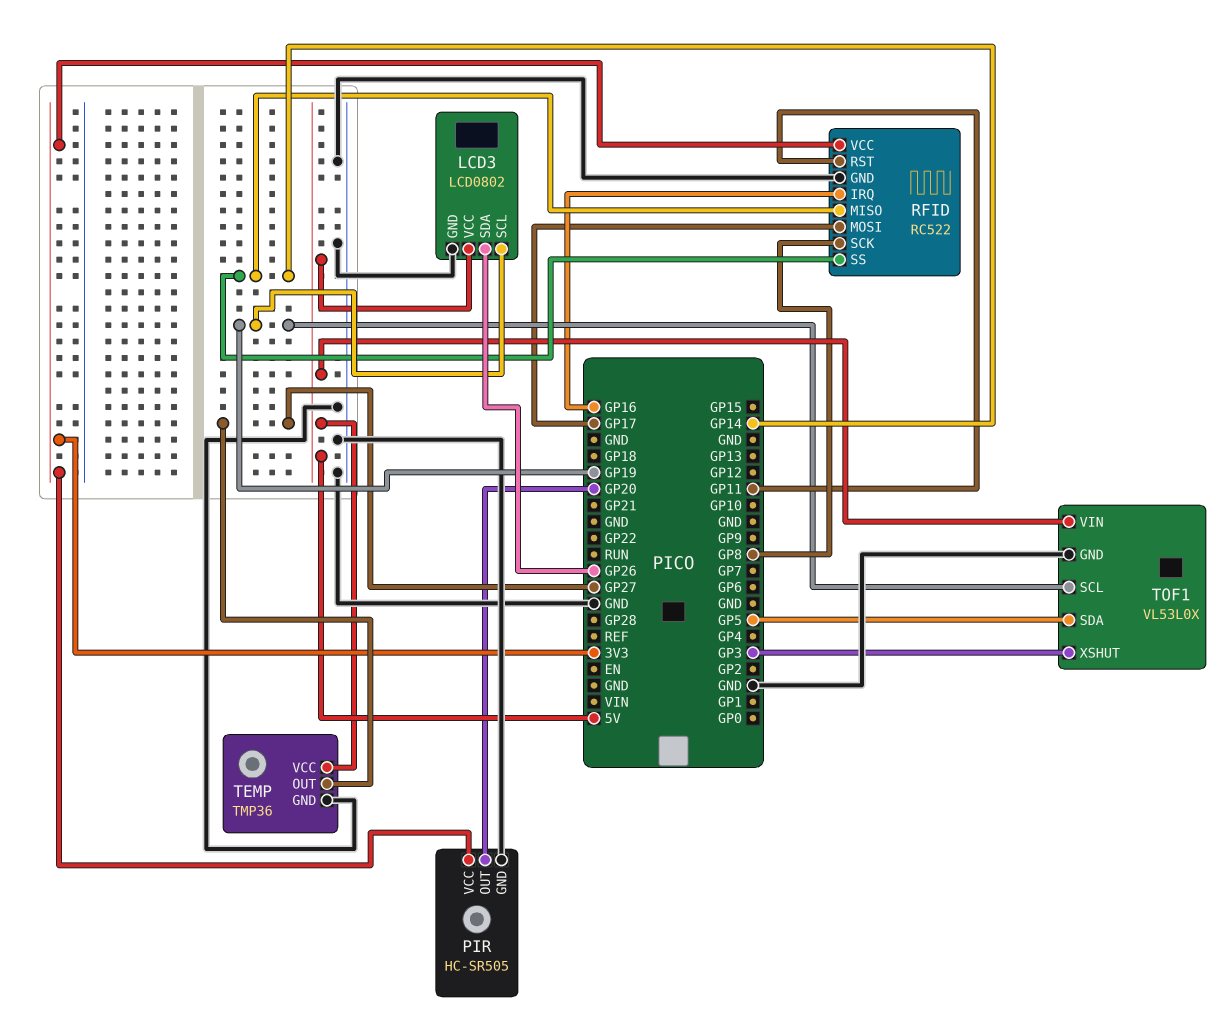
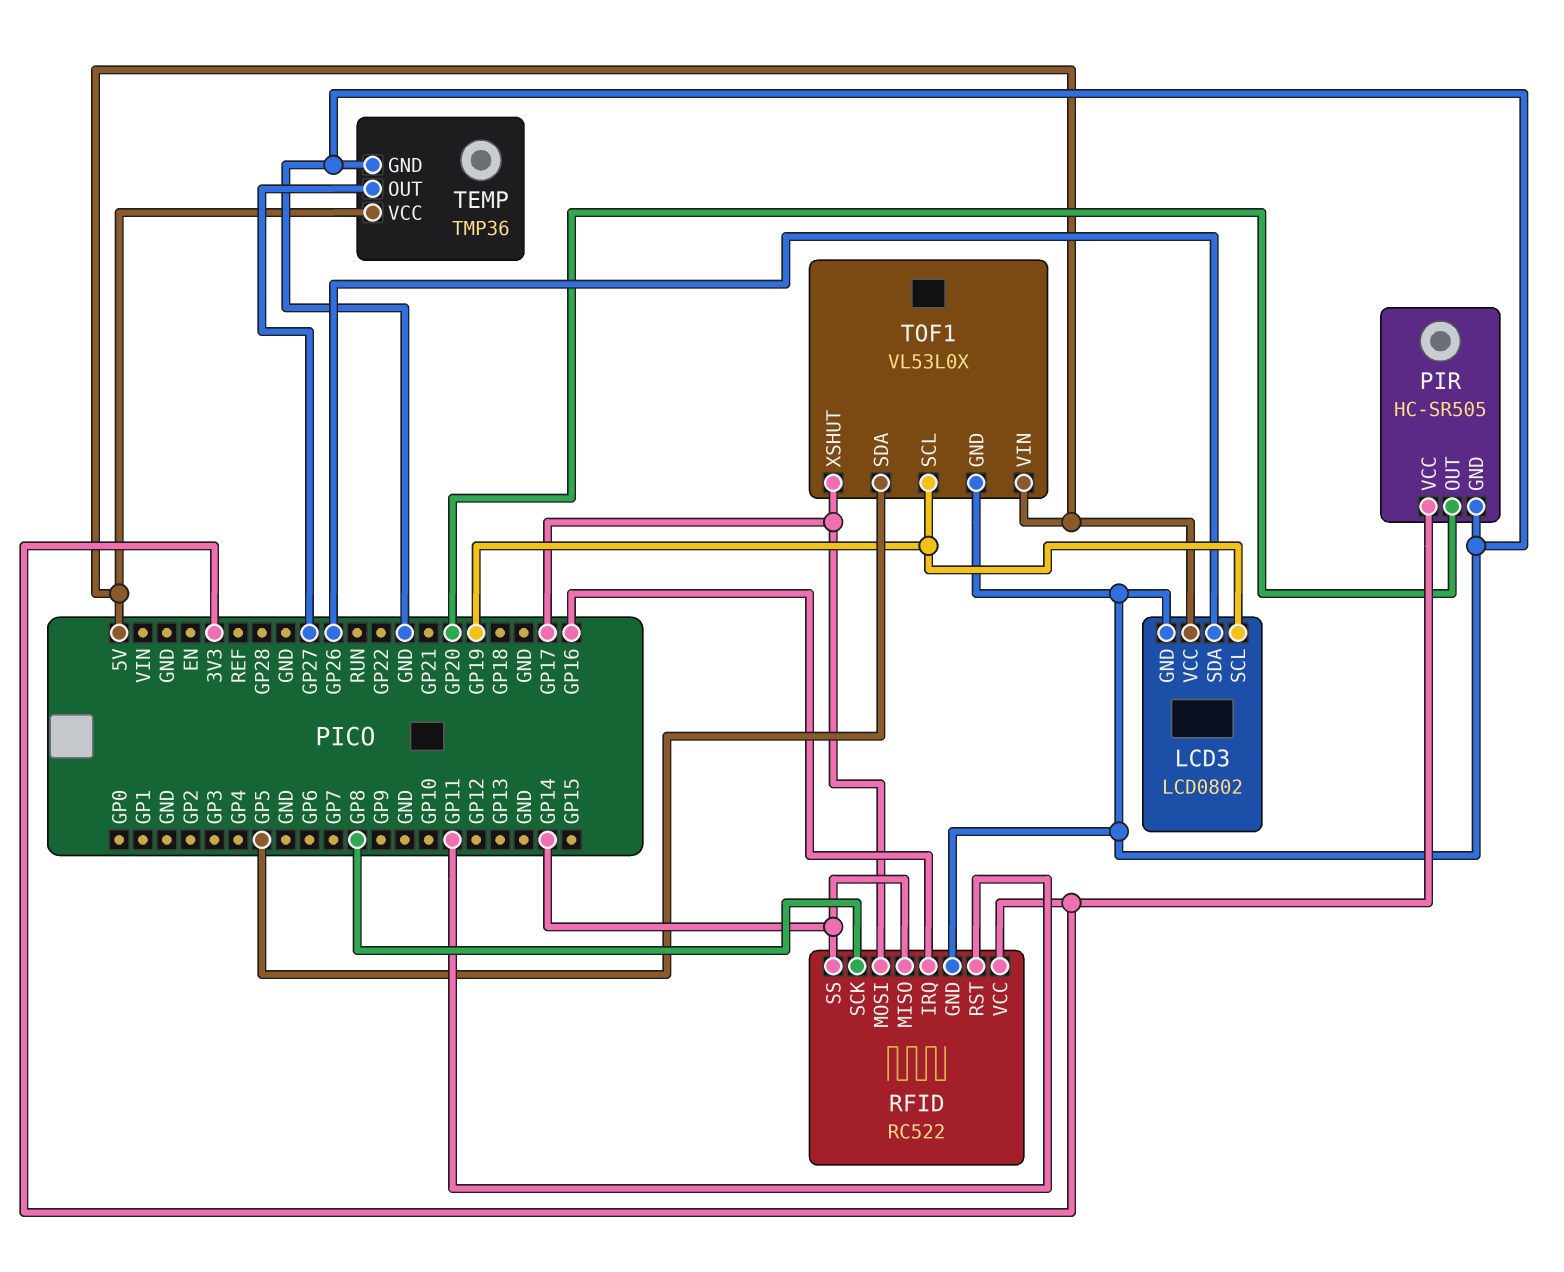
TOF1 pin XSHUT: GP3 -> GP17

